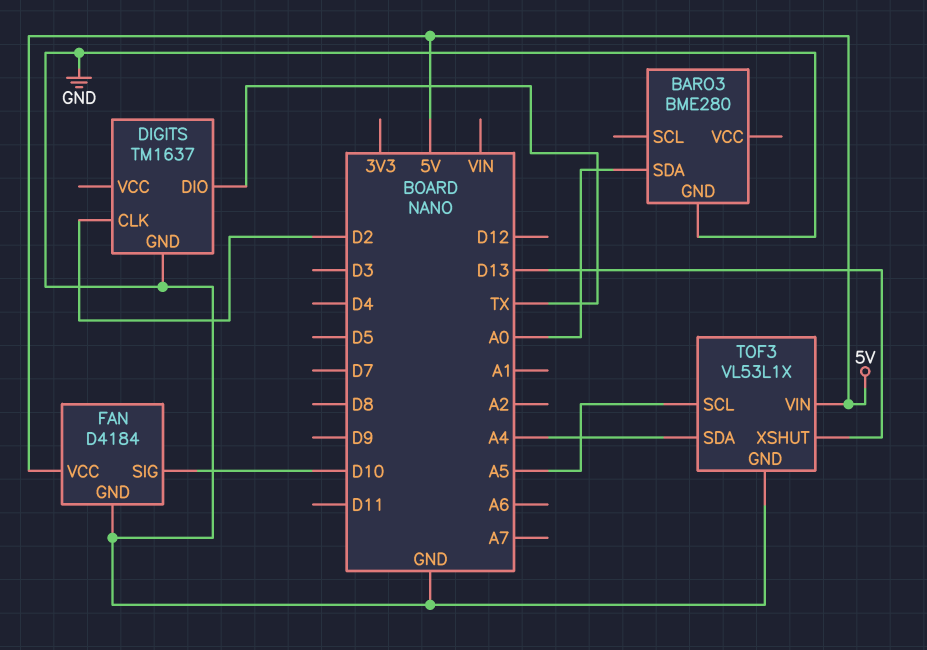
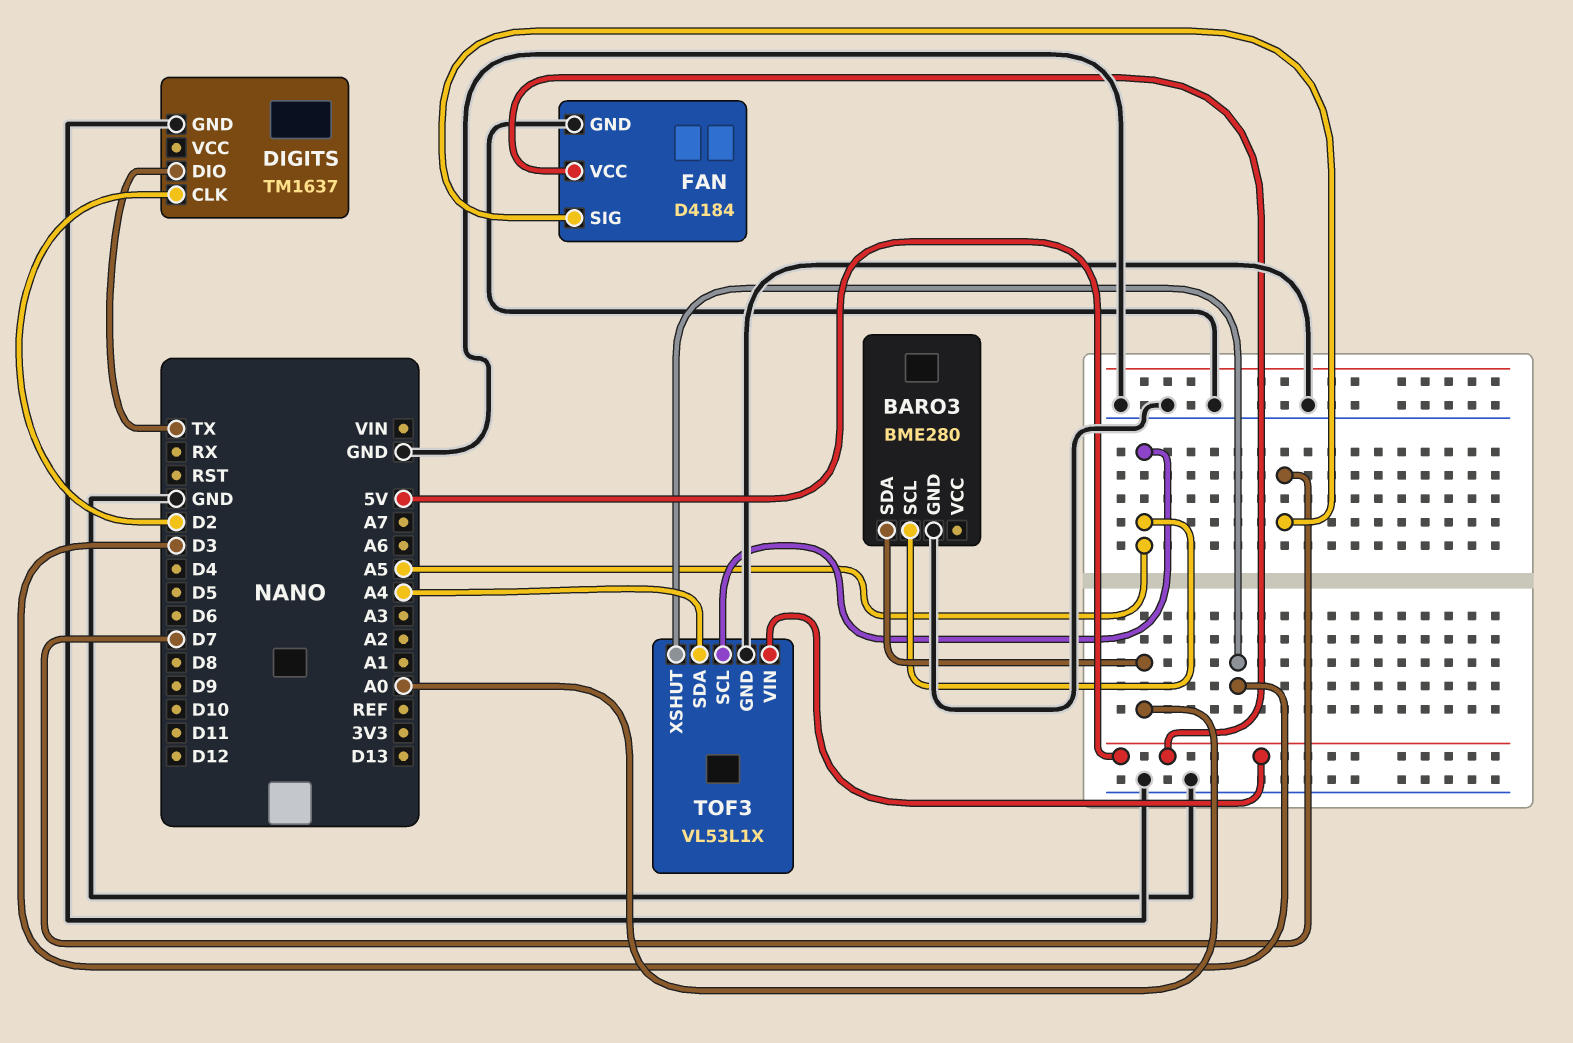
BARO3 pin SCL: none -> A5
FAN pin SIG: D10 -> D7
TOF3 pin XSHUT: D13 -> D3

